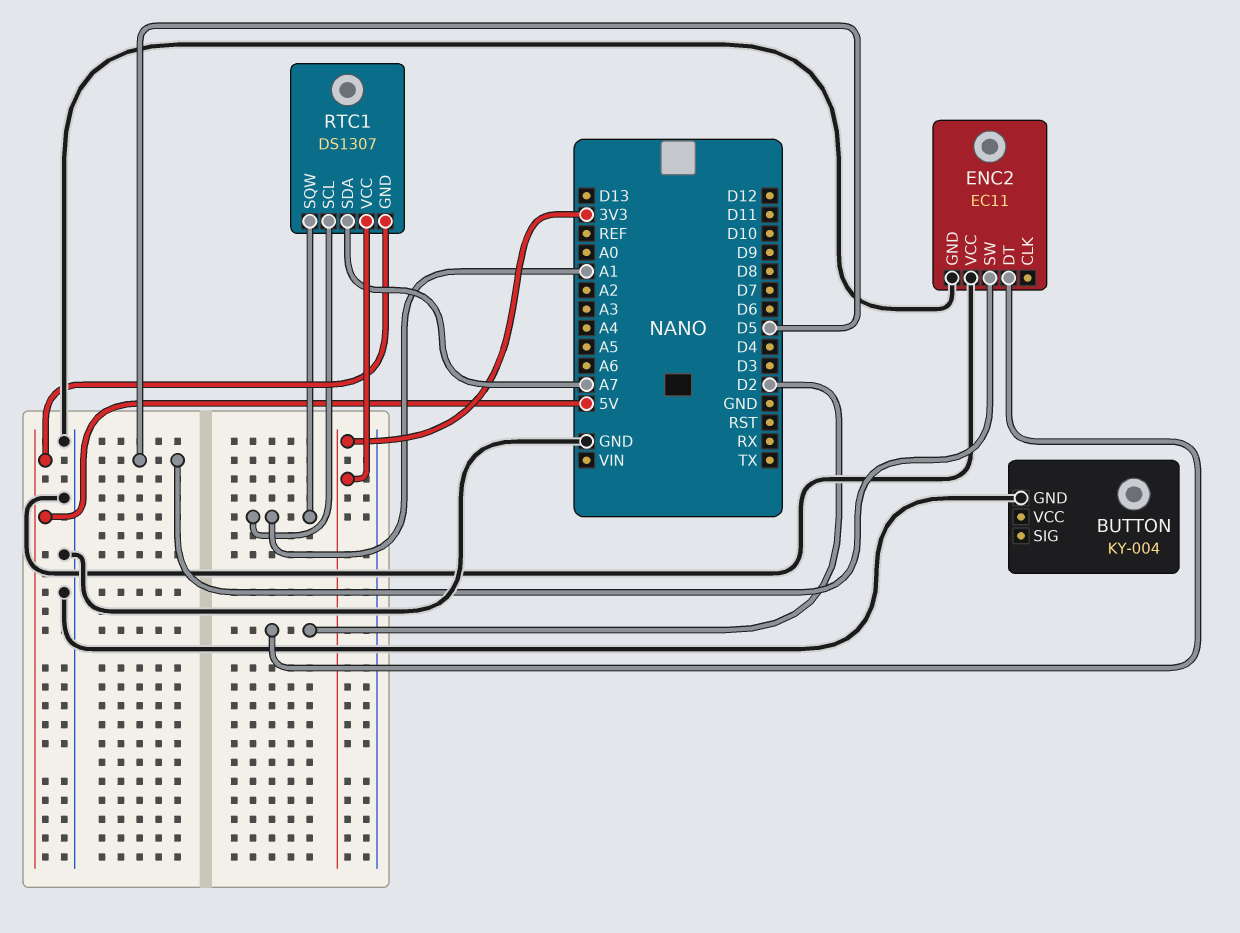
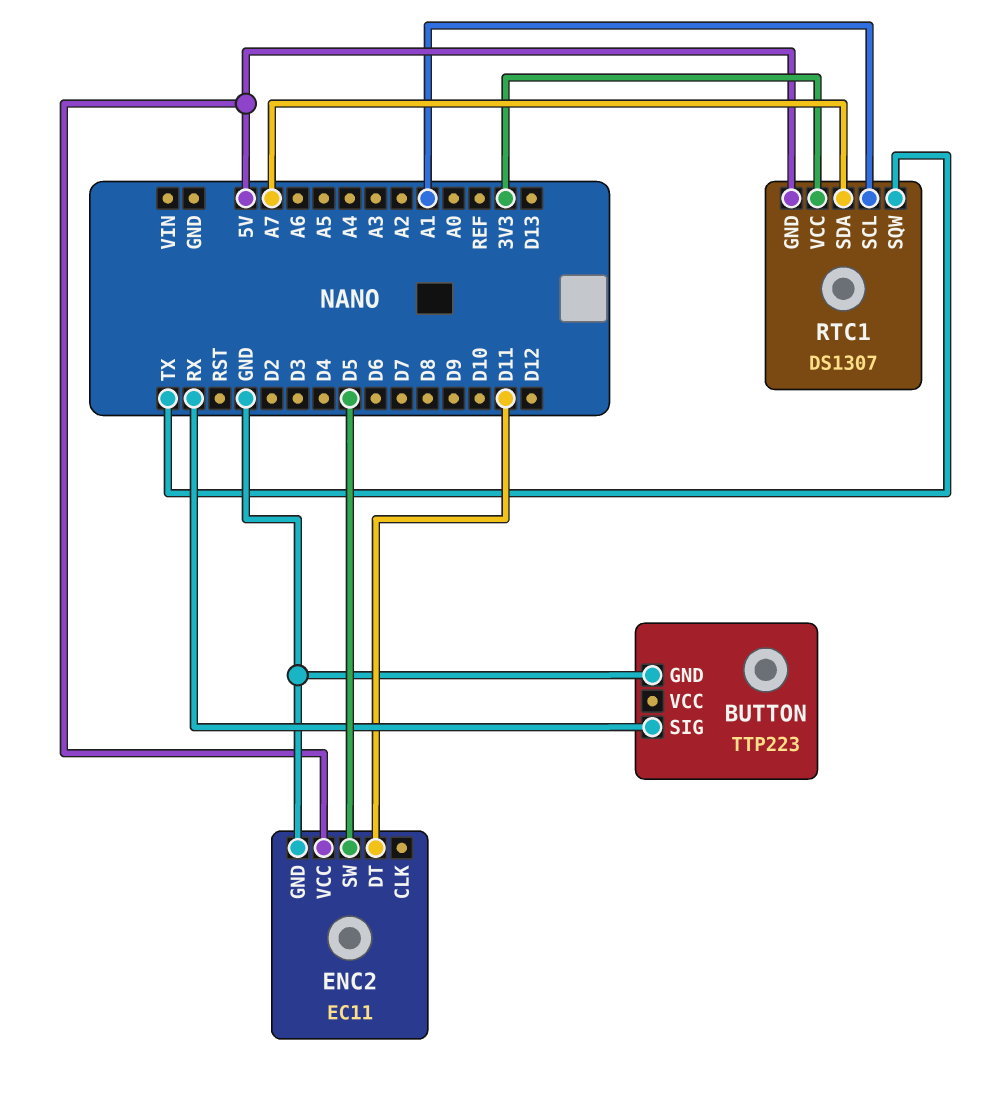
BUTTON: KY-004 -> TTP223
BUTTON pin SIG: none -> RX
ENC2 pin DT: D2 -> D11
ENC2 pin VCC: GND -> 5V
RTC1 pin SQW: A1 -> TX

